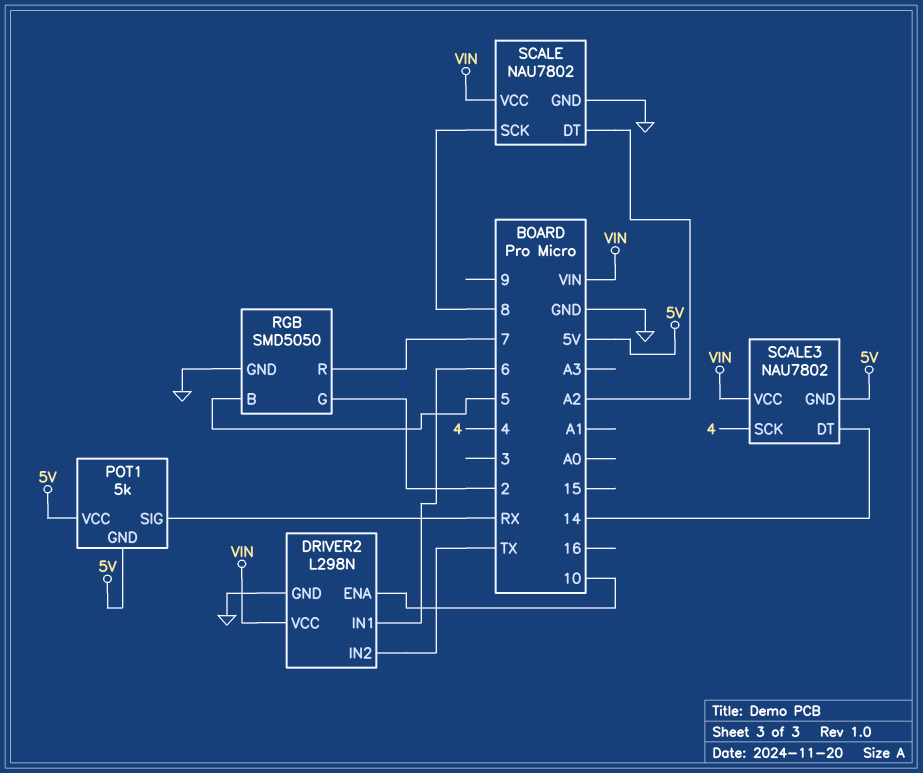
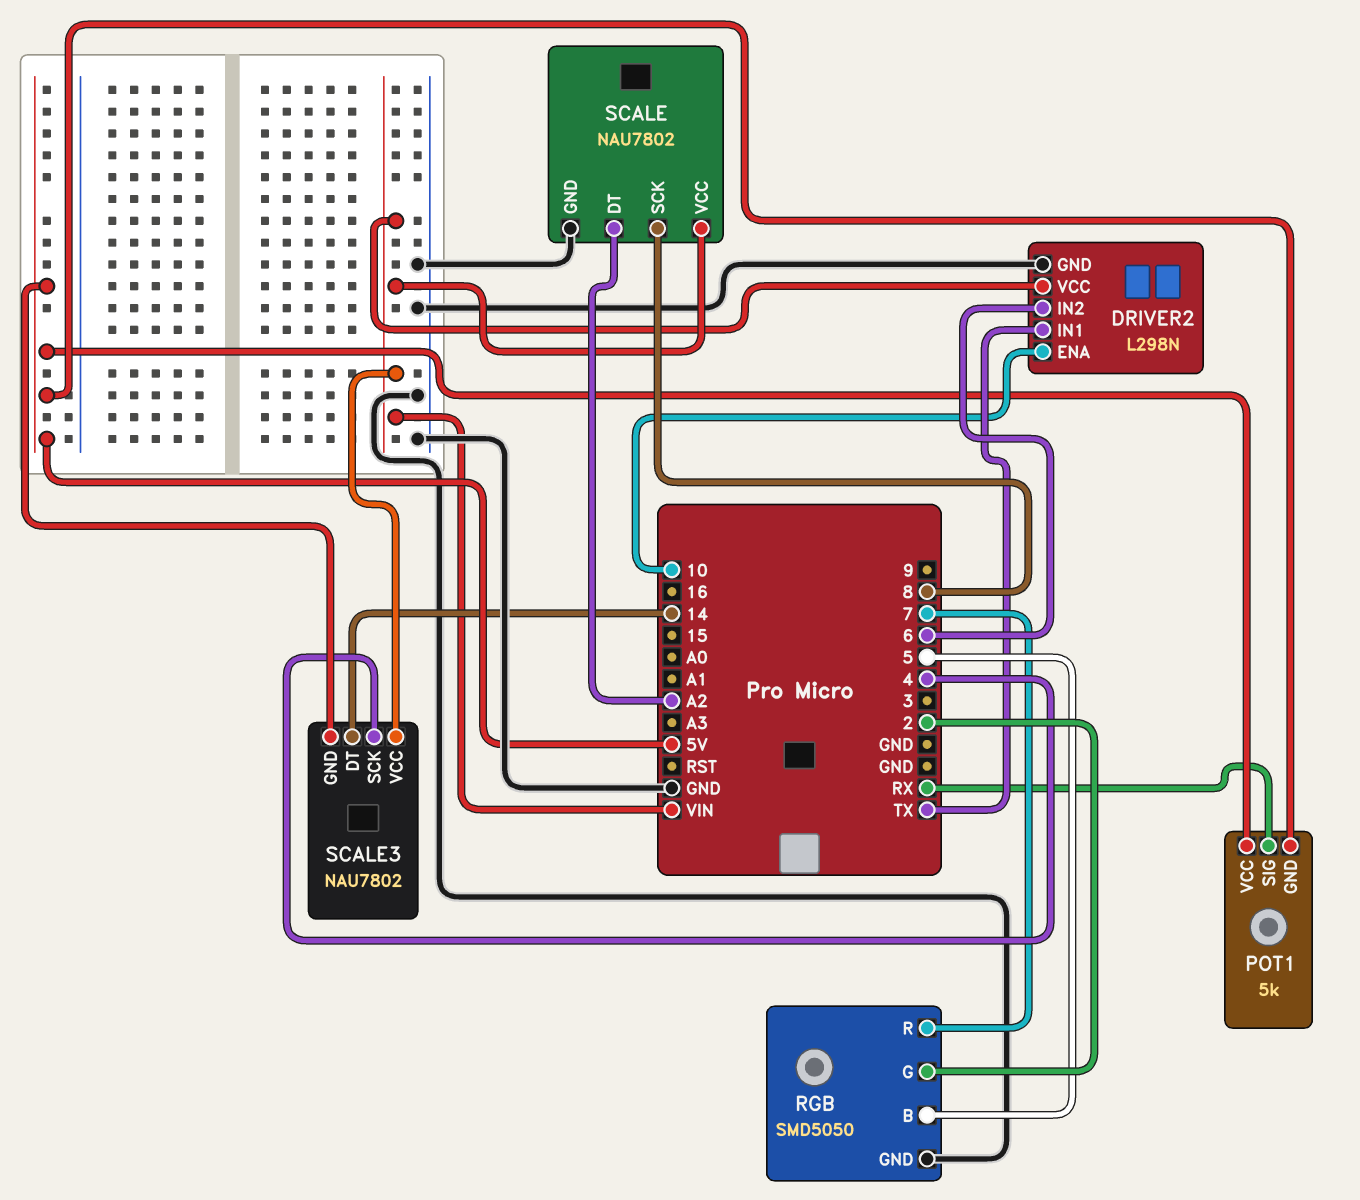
DRIVER2 pin IN1: 6 -> TX
DRIVER2 pin IN2: TX -> 6

